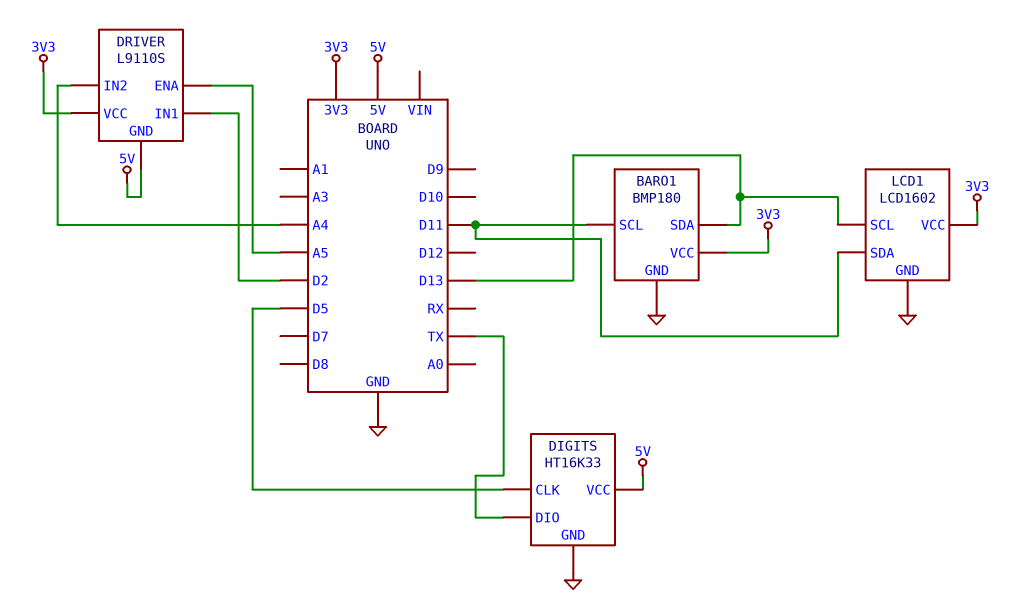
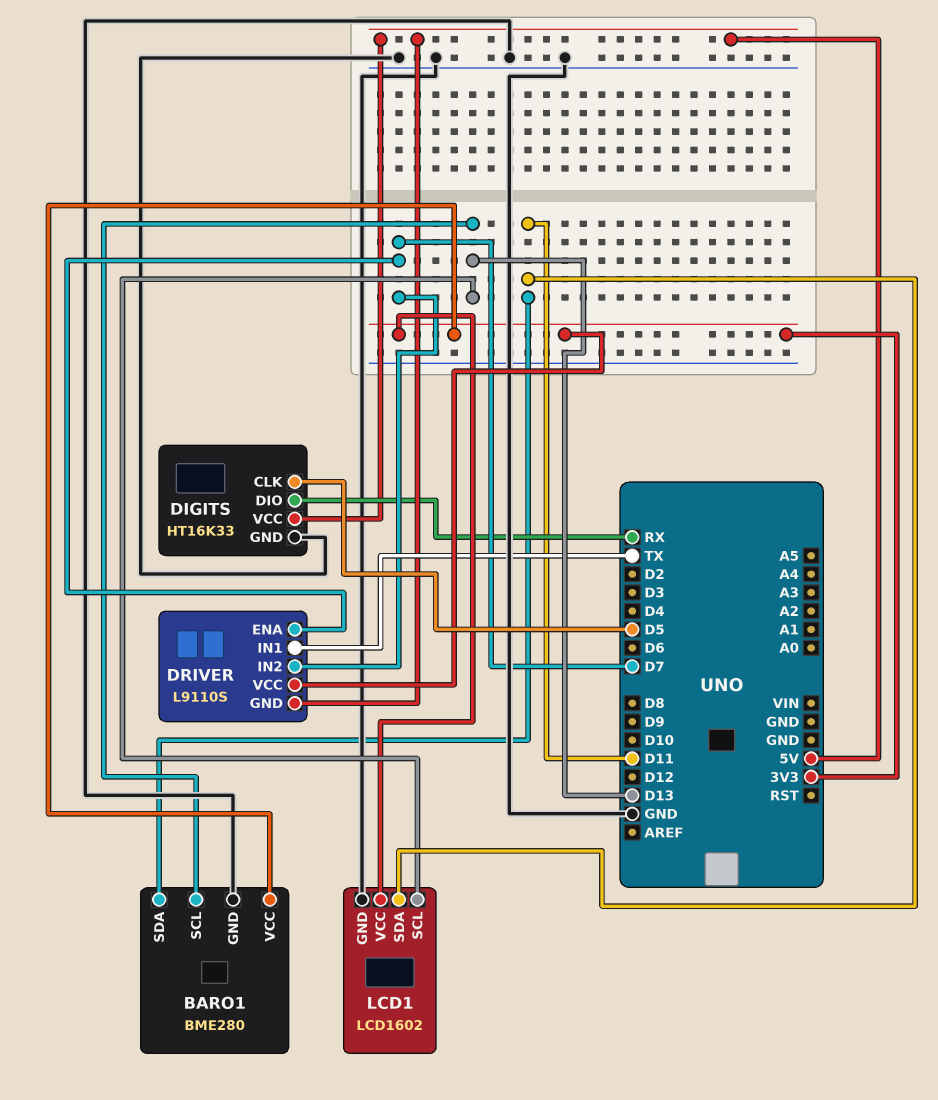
BARO1: BMP180 -> BME280
BARO1 pin SCL: D11 -> D13
BARO1 pin SDA: D13 -> D11
DIGITS pin DIO: TX -> RX
DRIVER pin ENA: A5 -> D7
DRIVER pin IN1: D2 -> TX
DRIVER pin IN2: A4 -> D7

